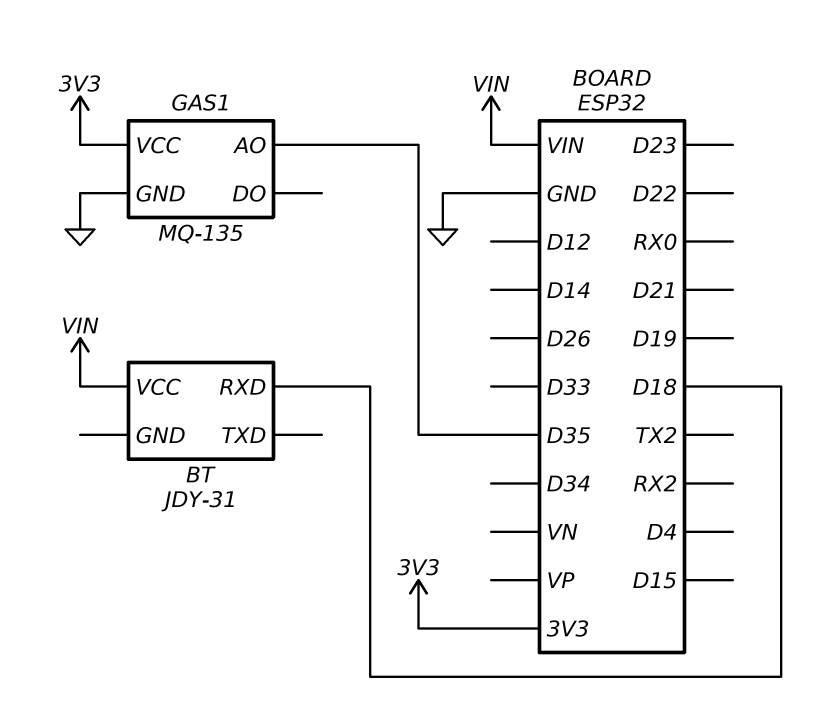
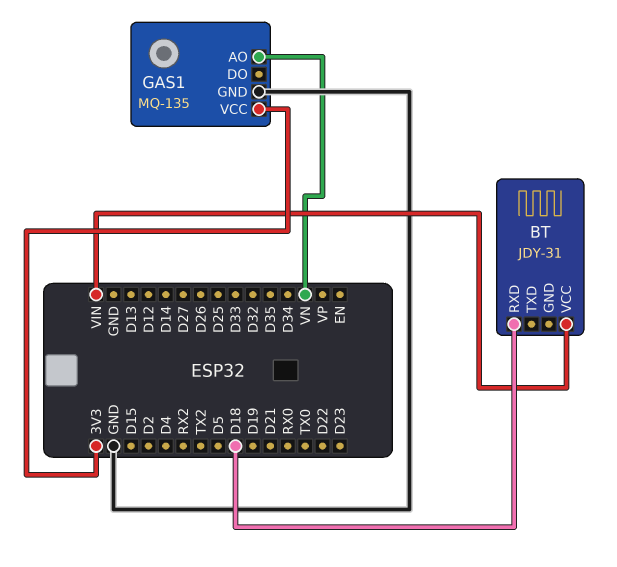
GAS1 pin AO: D35 -> VN

